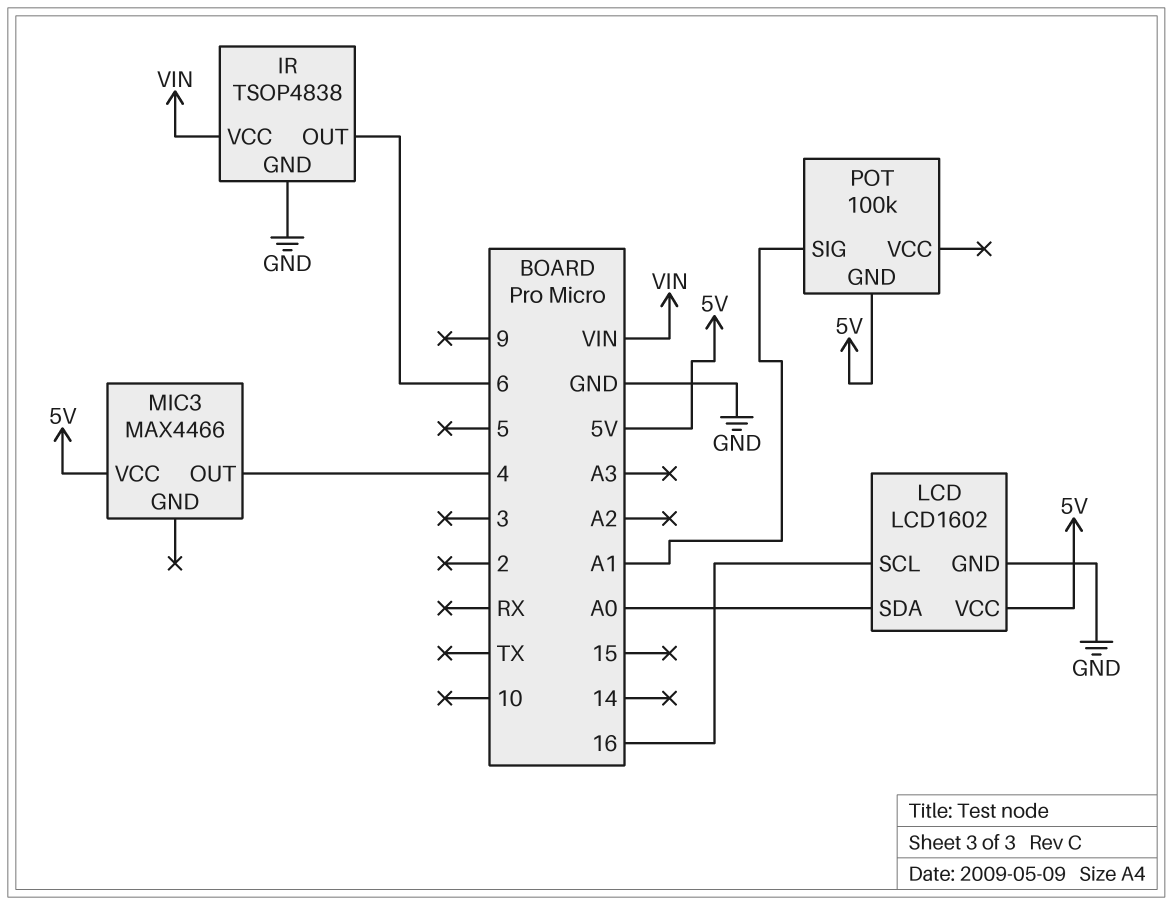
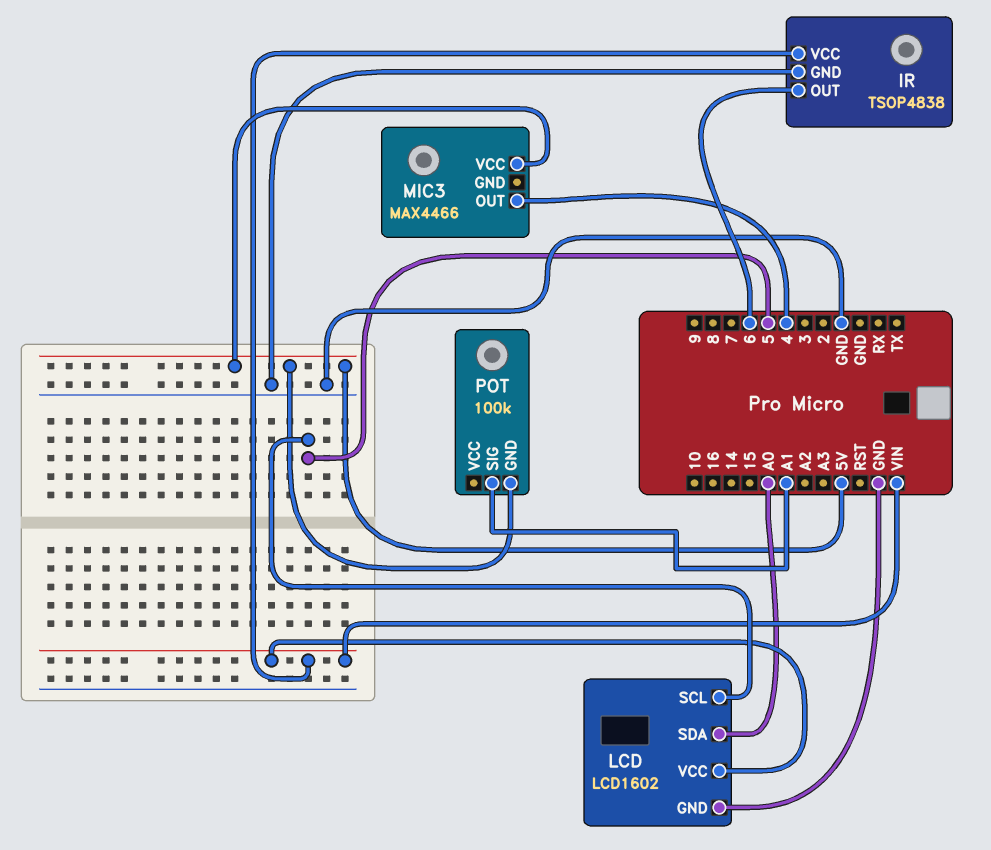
LCD pin SCL: 16 -> 5
LCD pin VCC: 5V -> VIN

